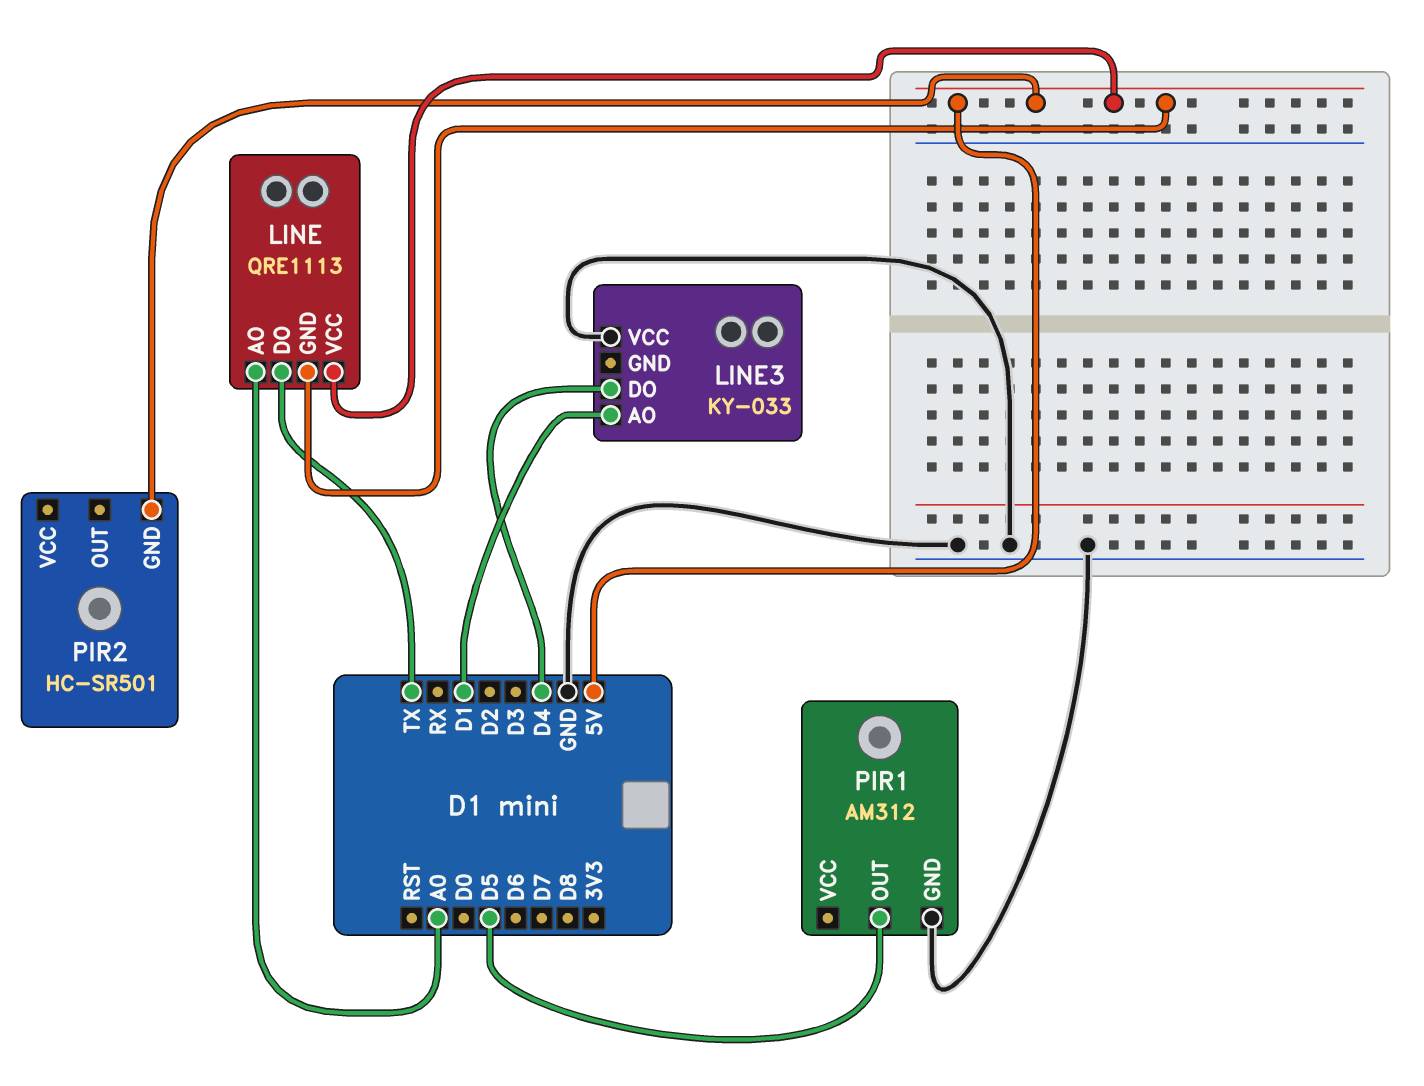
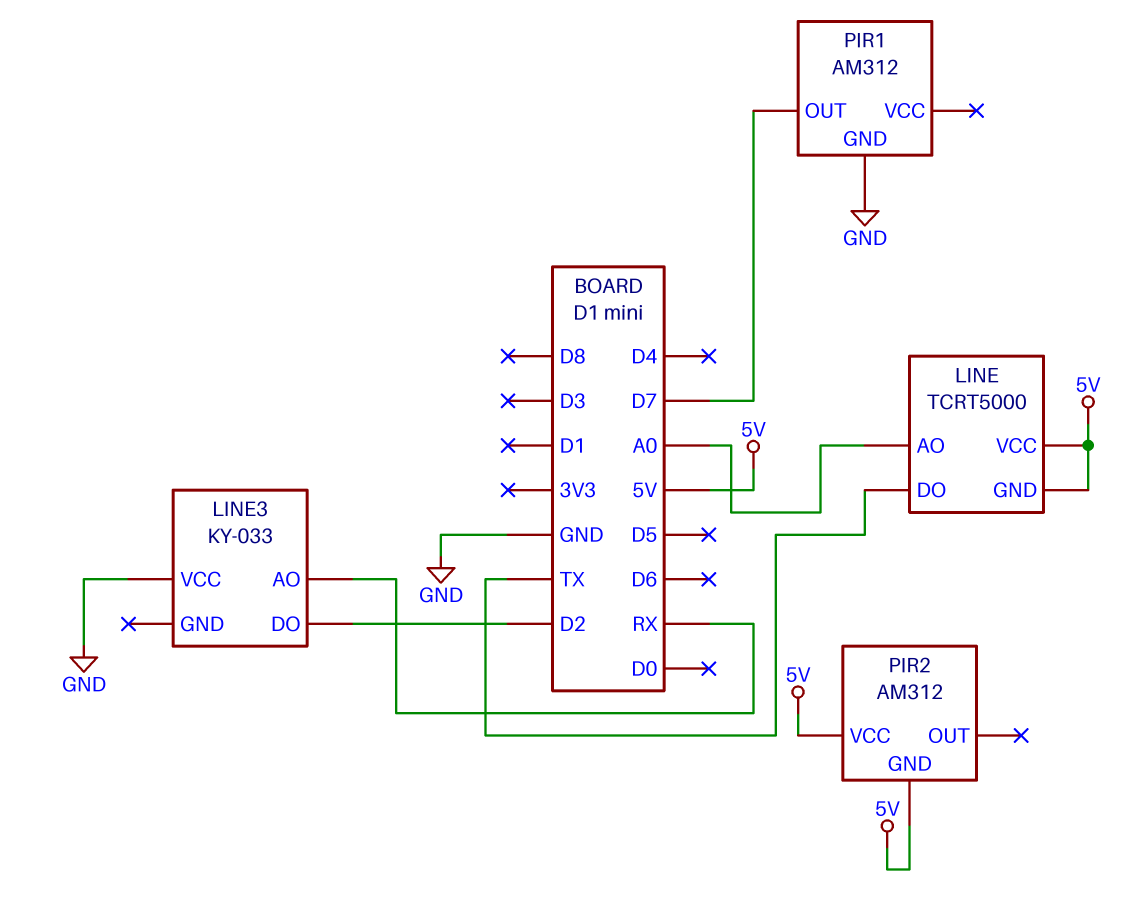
LINE: QRE1113 -> TCRT5000
LINE3 pin AO: D1 -> RX
LINE3 pin DO: D4 -> D2
PIR1 pin OUT: D5 -> D7
PIR2: HC-SR501 -> AM312
PIR2 pin VCC: none -> 5V

